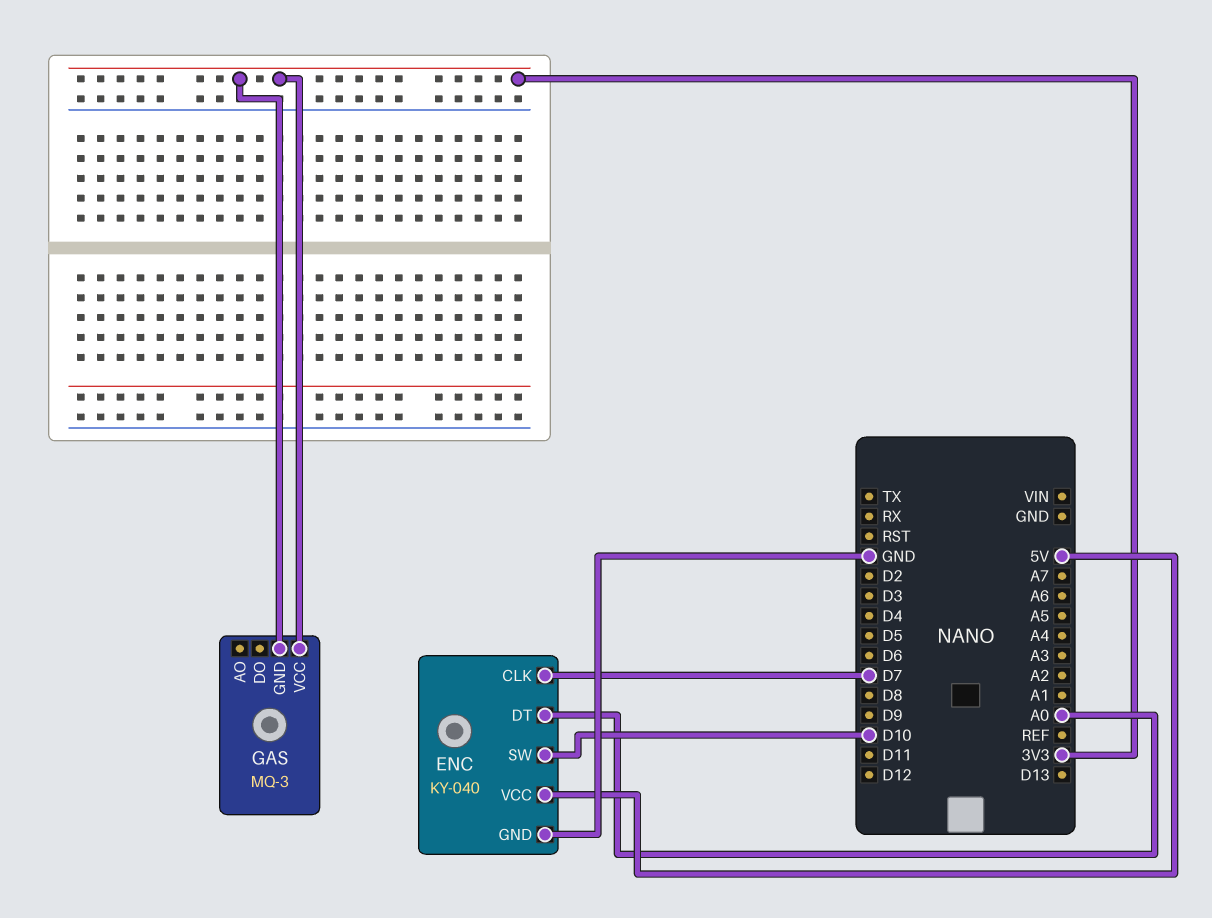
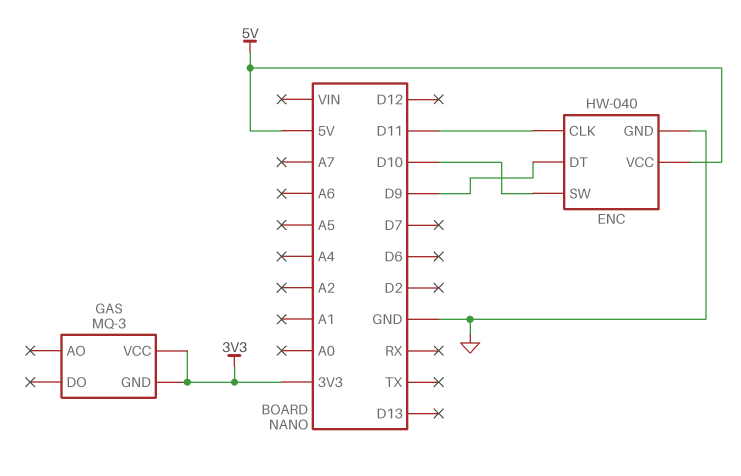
ENC: KY-040 -> HW-040
ENC pin CLK: D7 -> D11
ENC pin DT: A0 -> D9

